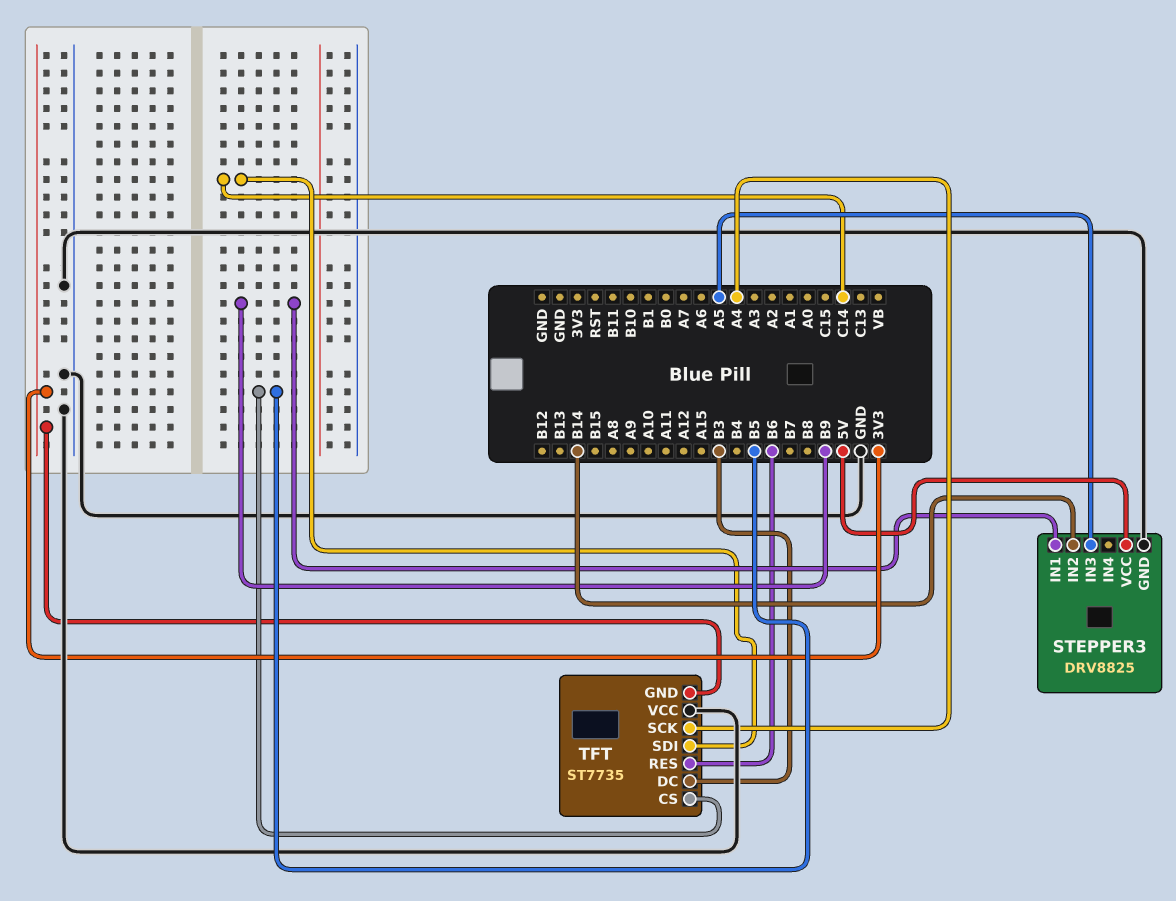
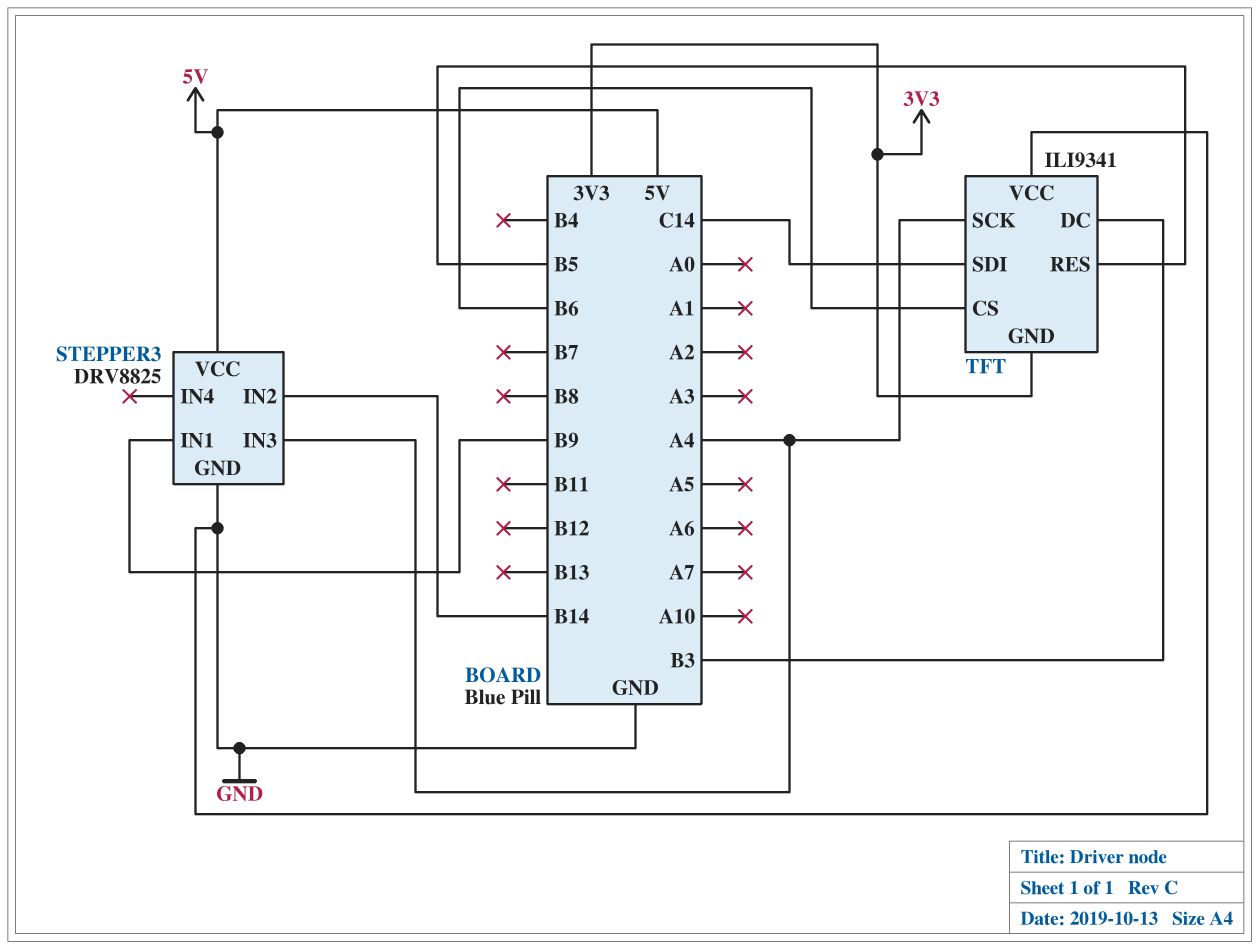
STEPPER3 pin IN3: A5 -> A4
TFT: ST7735 -> ILI9341
TFT pin CS: B5 -> B6
TFT pin RES: B6 -> B5

